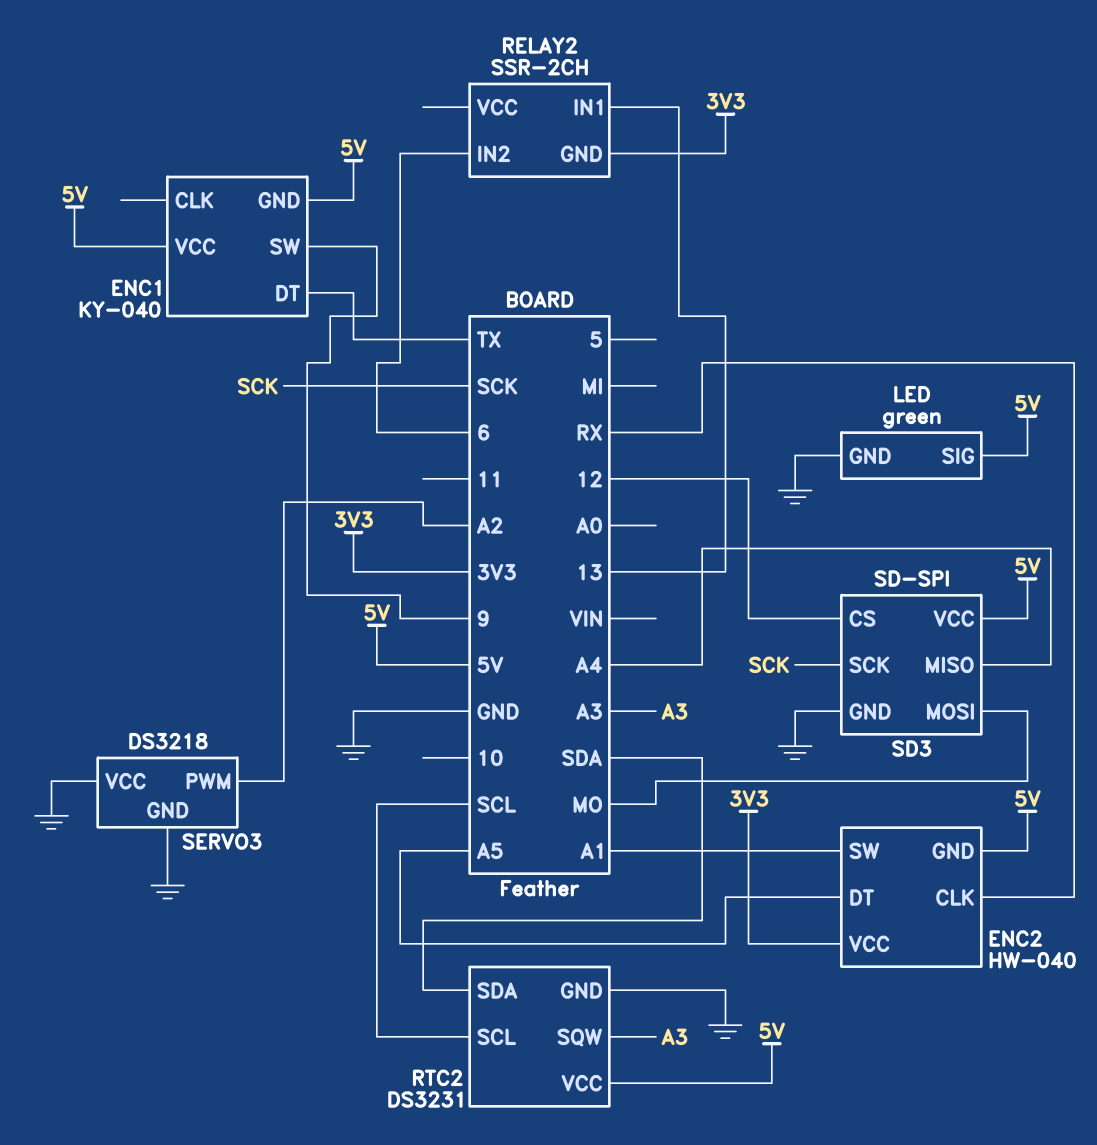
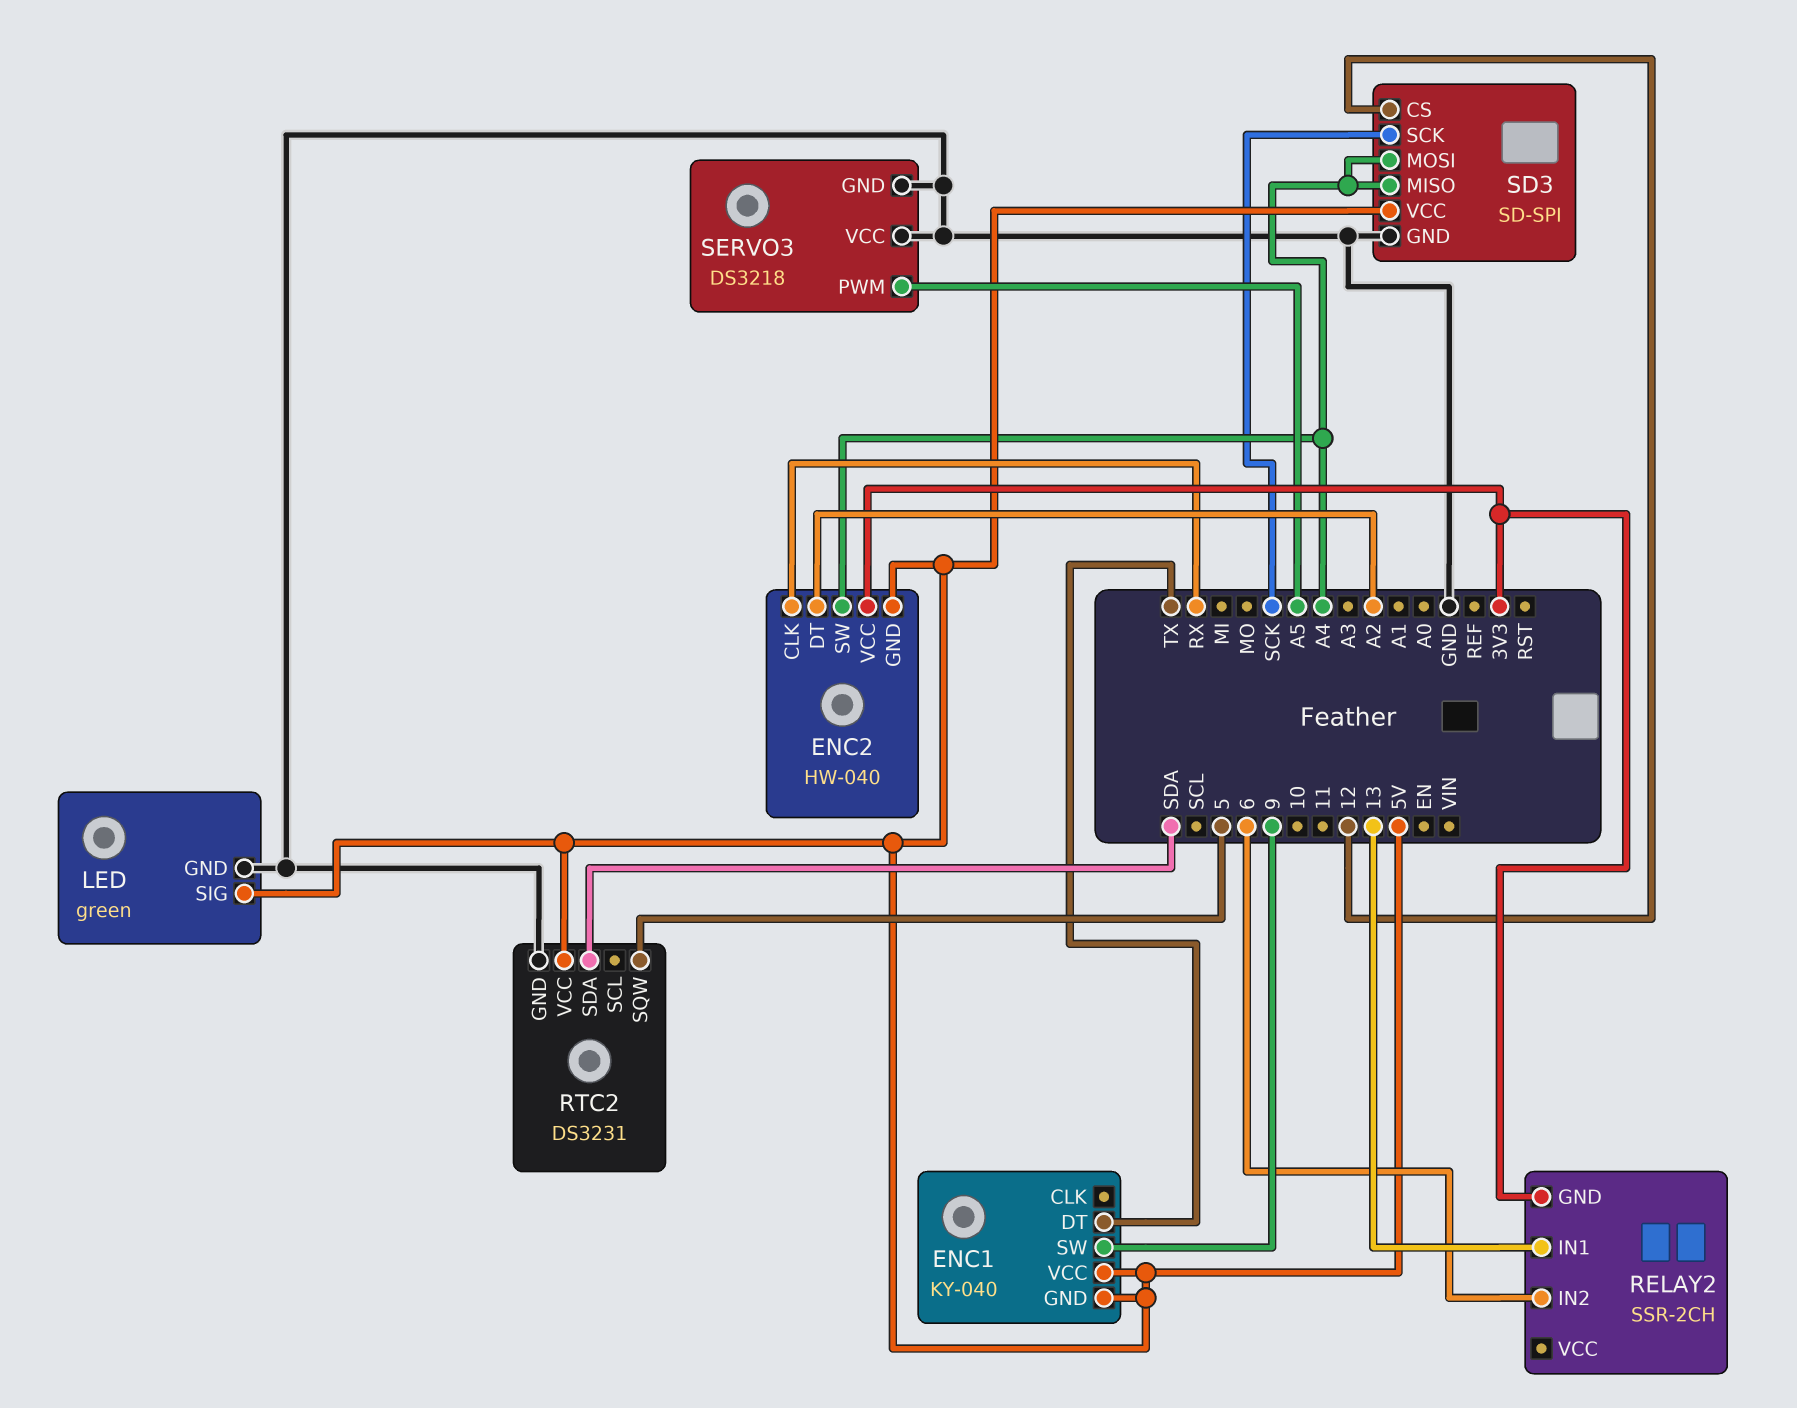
ENC2 pin DT: A5 -> A2
ENC2 pin SW: A1 -> A4
RTC2 pin SCL: SCL -> none
RTC2 pin SQW: A3 -> 5
SD3 pin MOSI: MO -> A4
SERVO3 pin PWM: A2 -> A5

